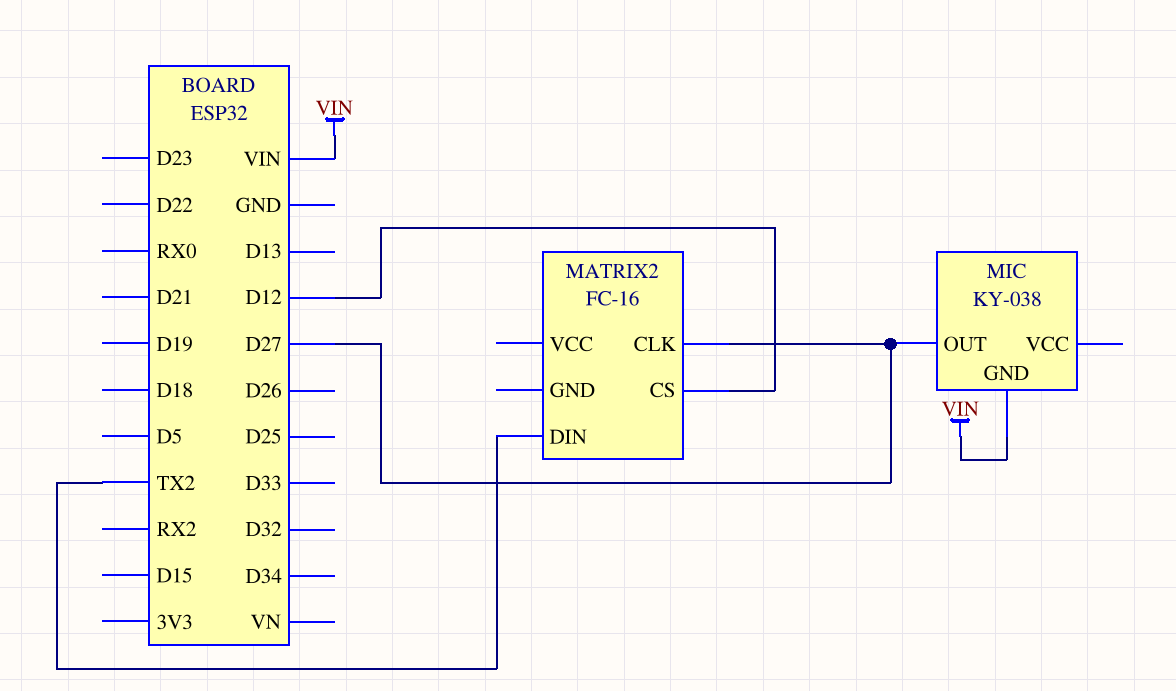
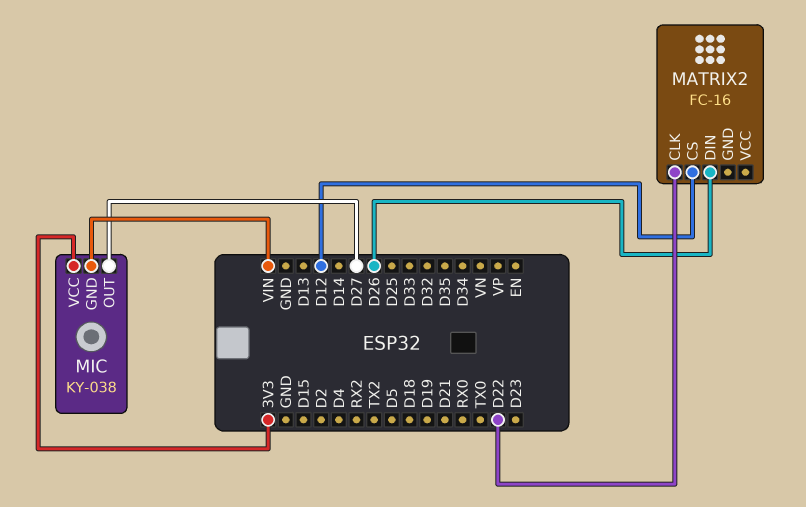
MATRIX2 pin CLK: D27 -> D22
MATRIX2 pin DIN: TX2 -> D26
MIC pin VCC: none -> 3V3

